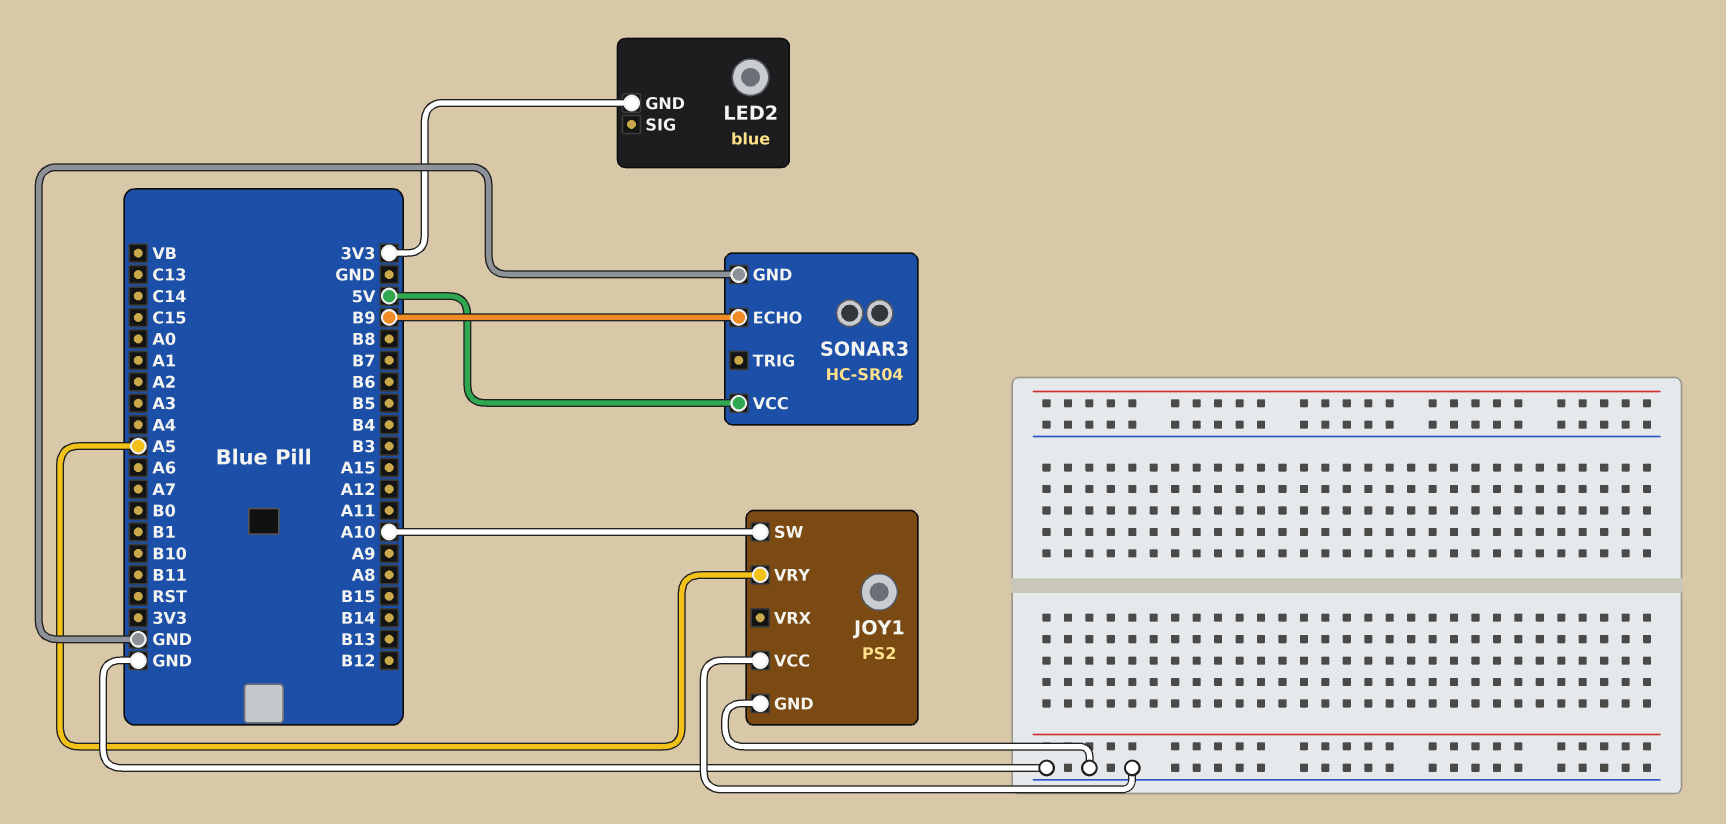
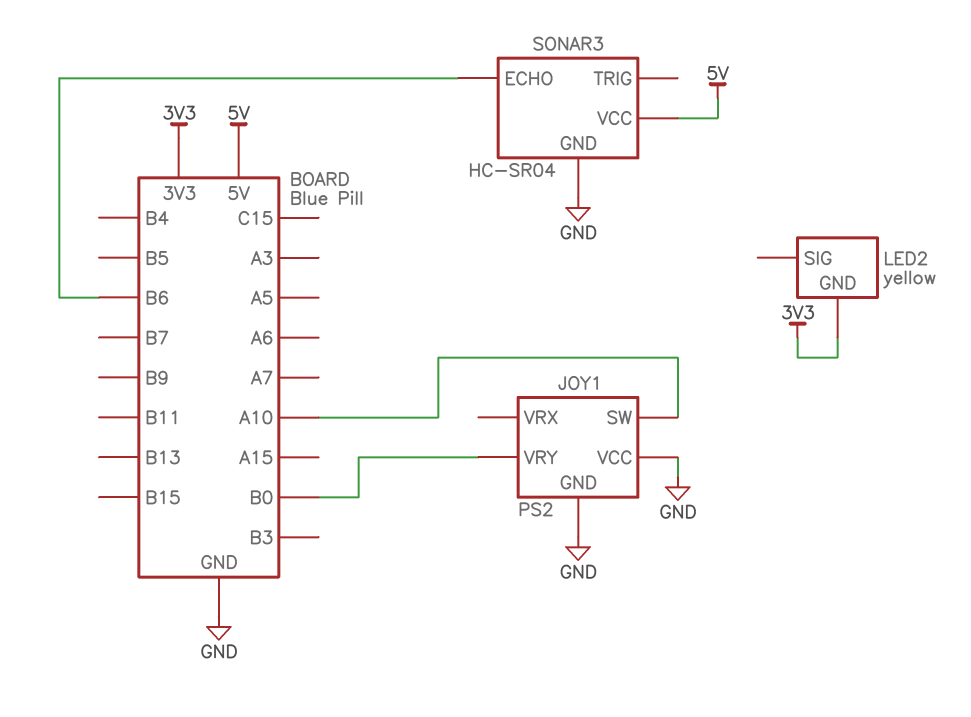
JOY1 pin VRY: A5 -> B0
LED2: blue -> yellow
SONAR3 pin ECHO: B9 -> B6

